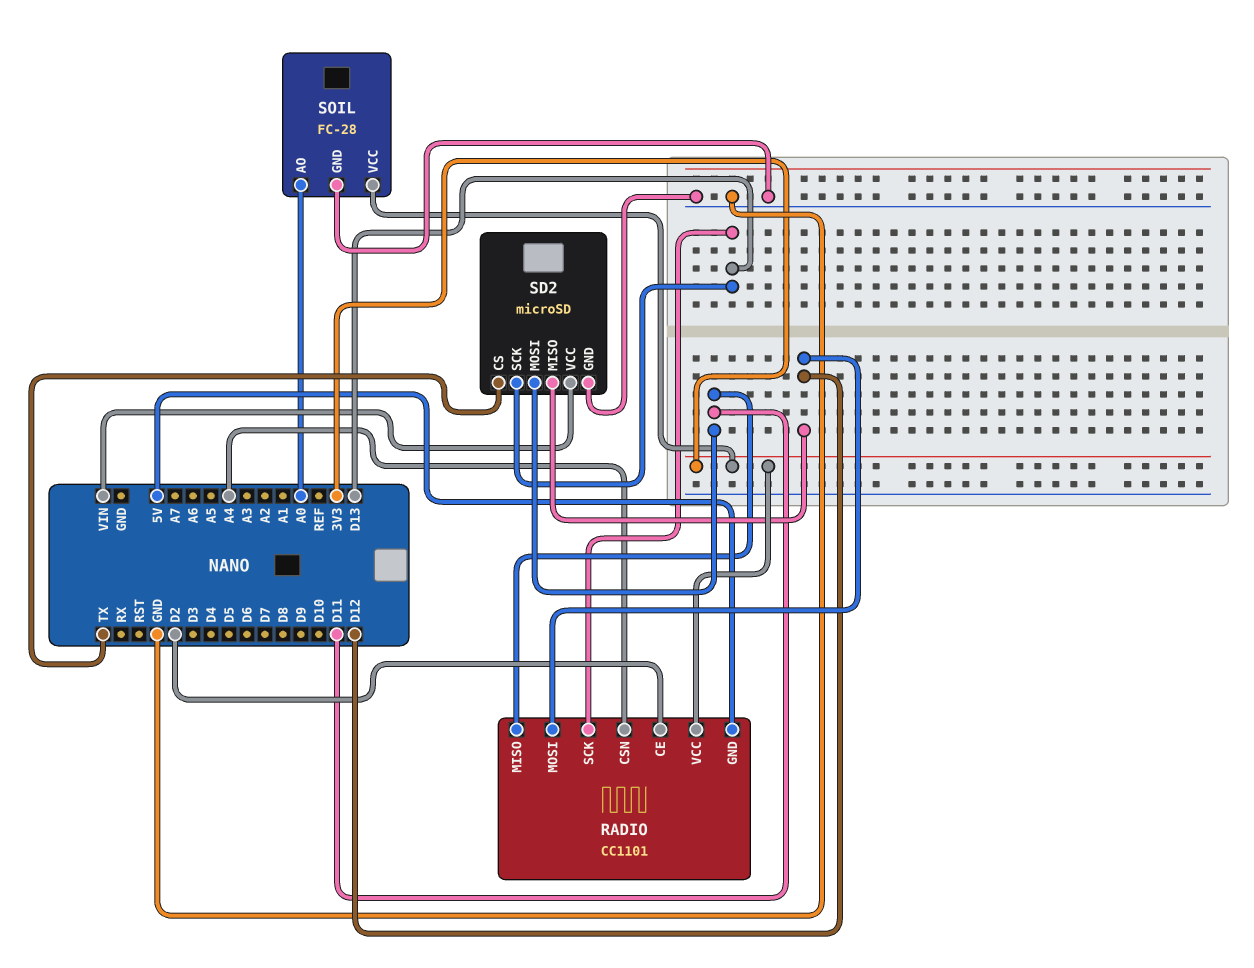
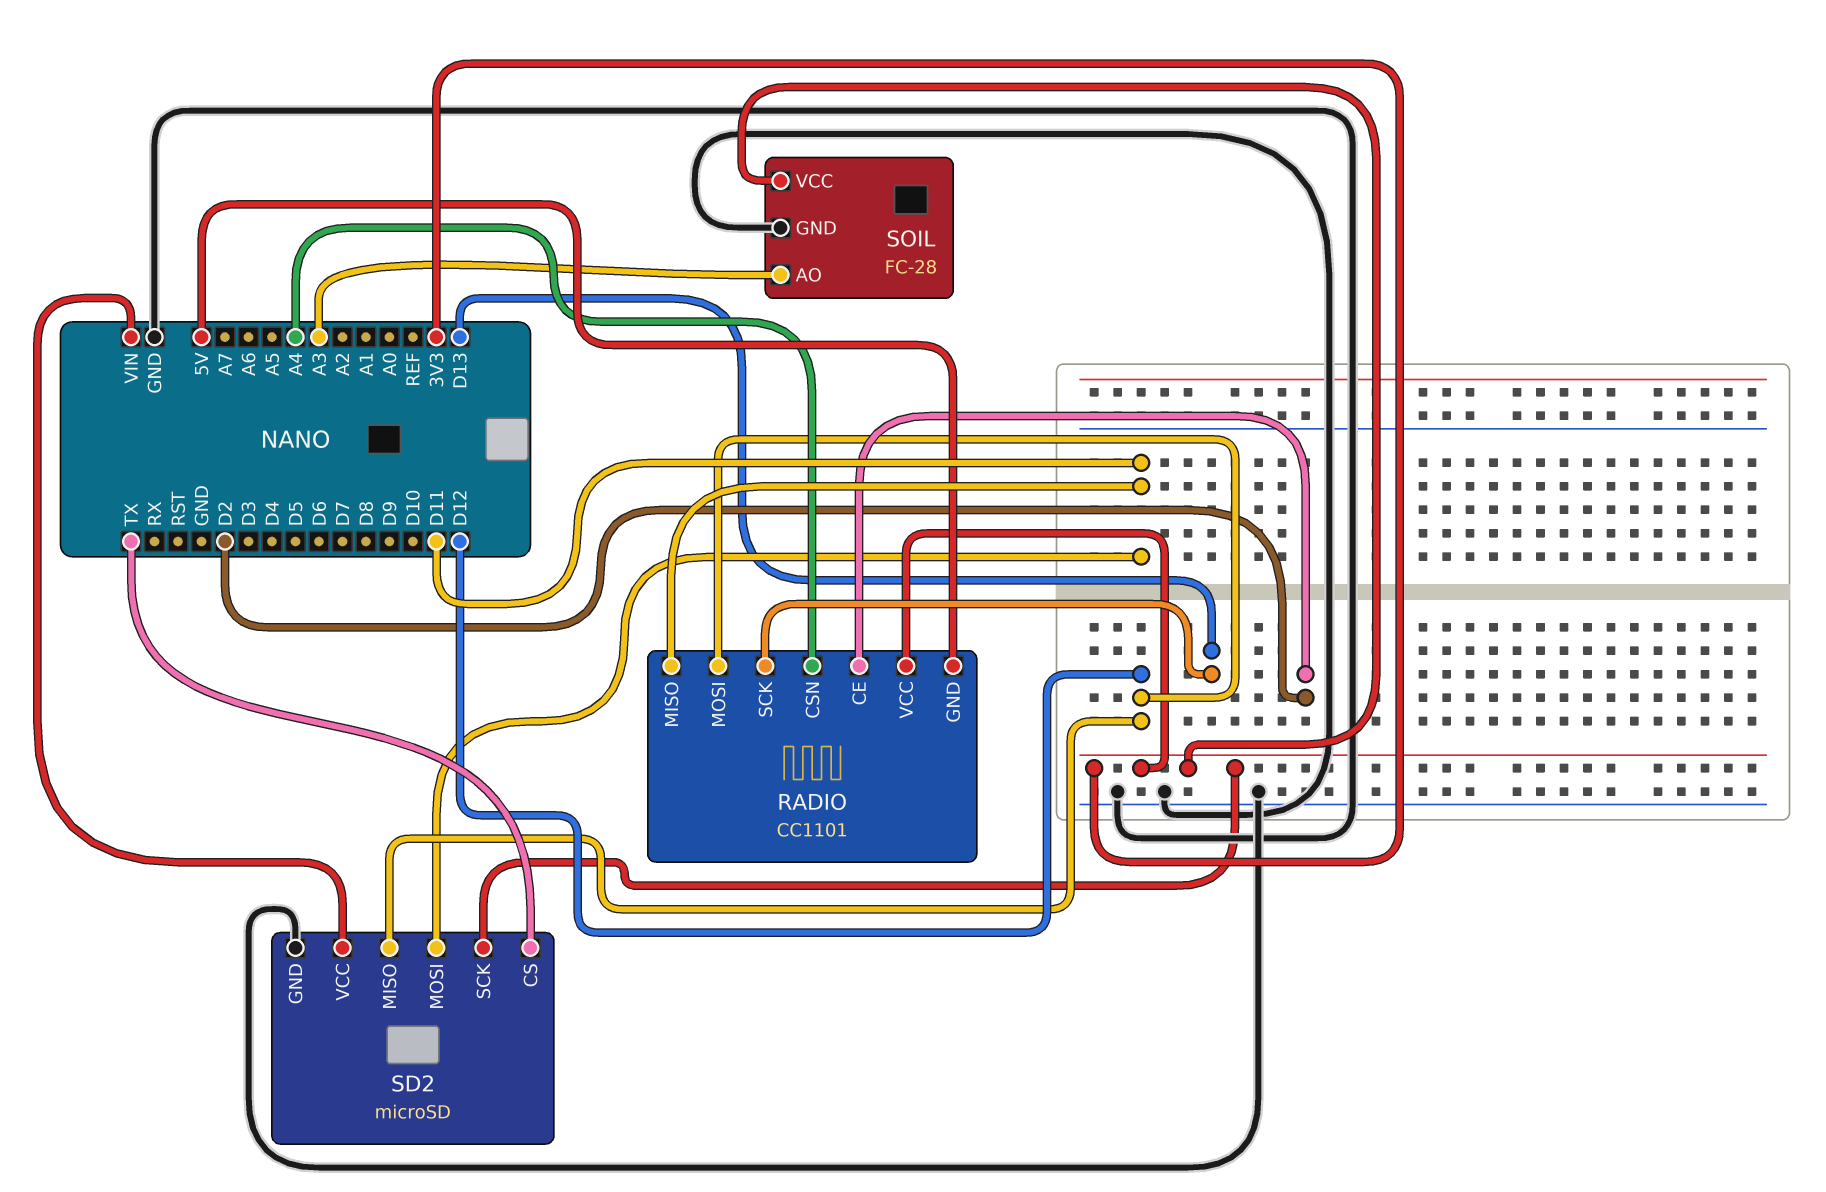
SD2 pin SCK: D13 -> 3V3
SOIL pin AO: A0 -> A3

